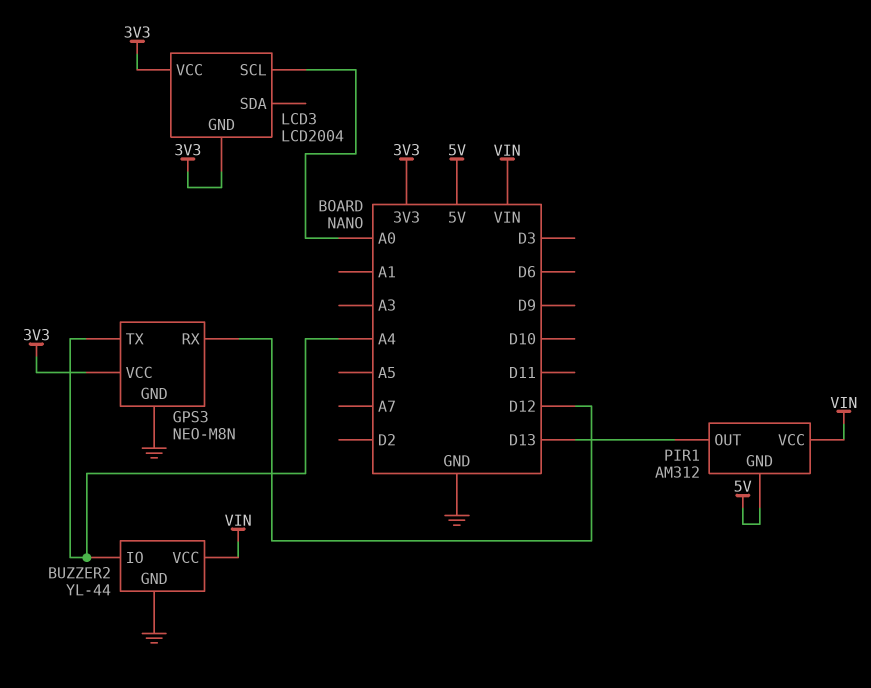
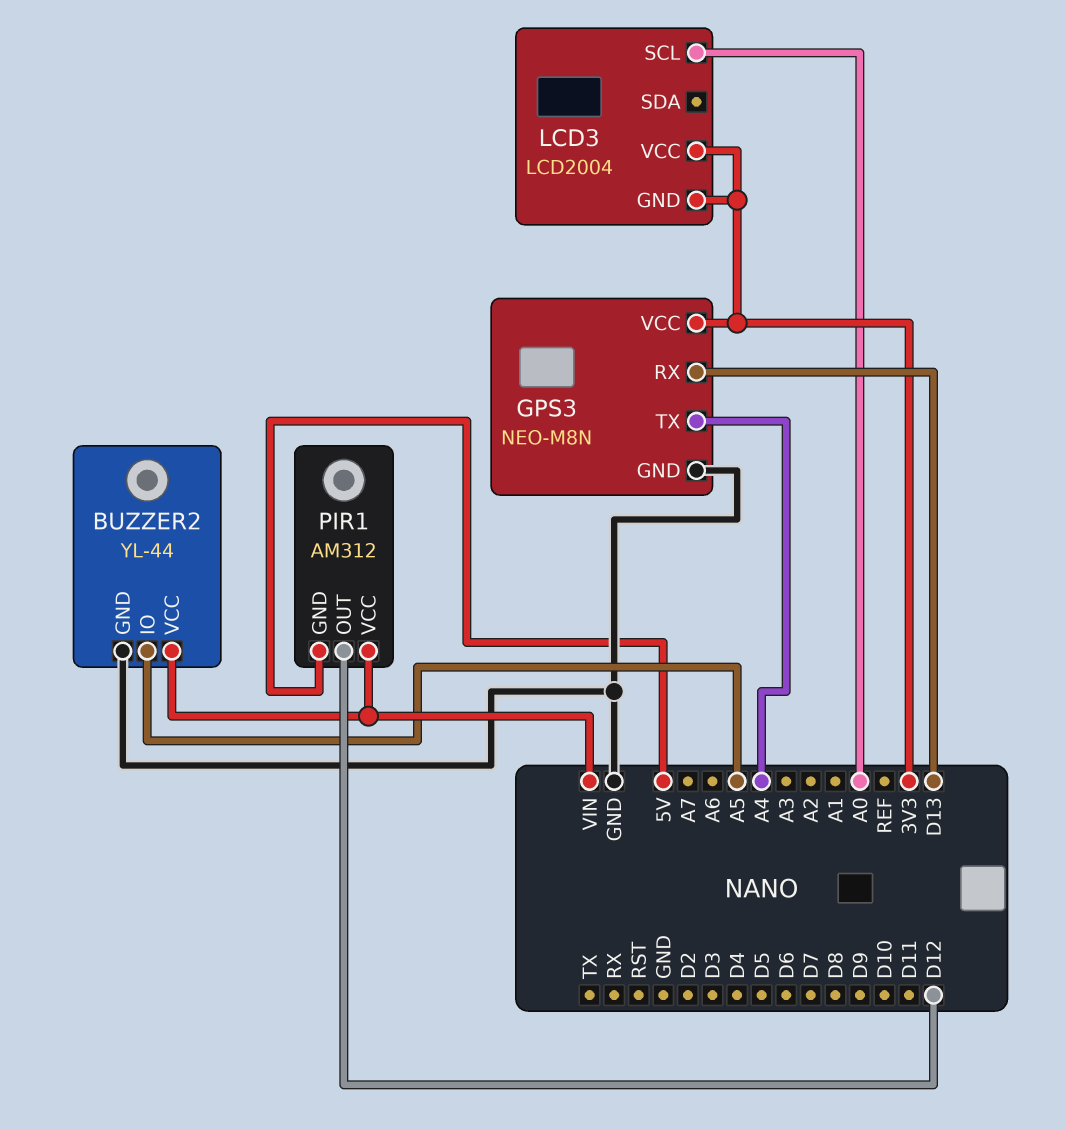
BUZZER2 pin IO: A4 -> A5
GPS3 pin RX: D12 -> D13
PIR1 pin OUT: D13 -> D12

